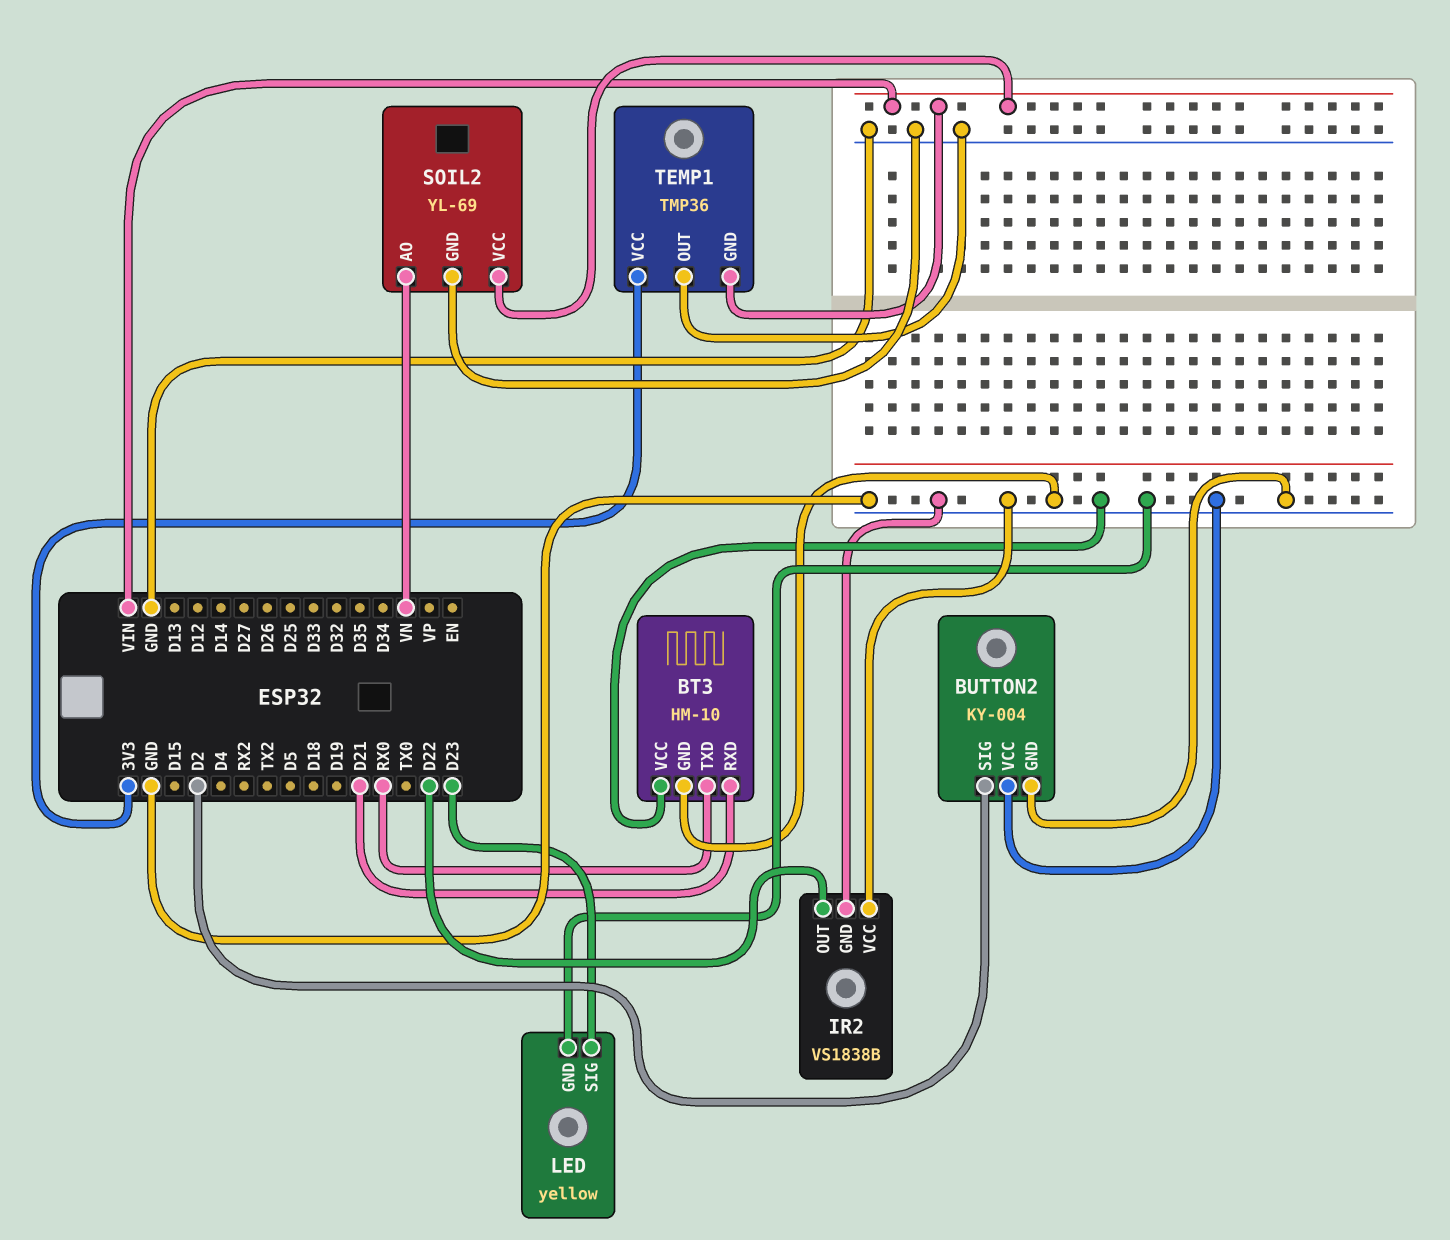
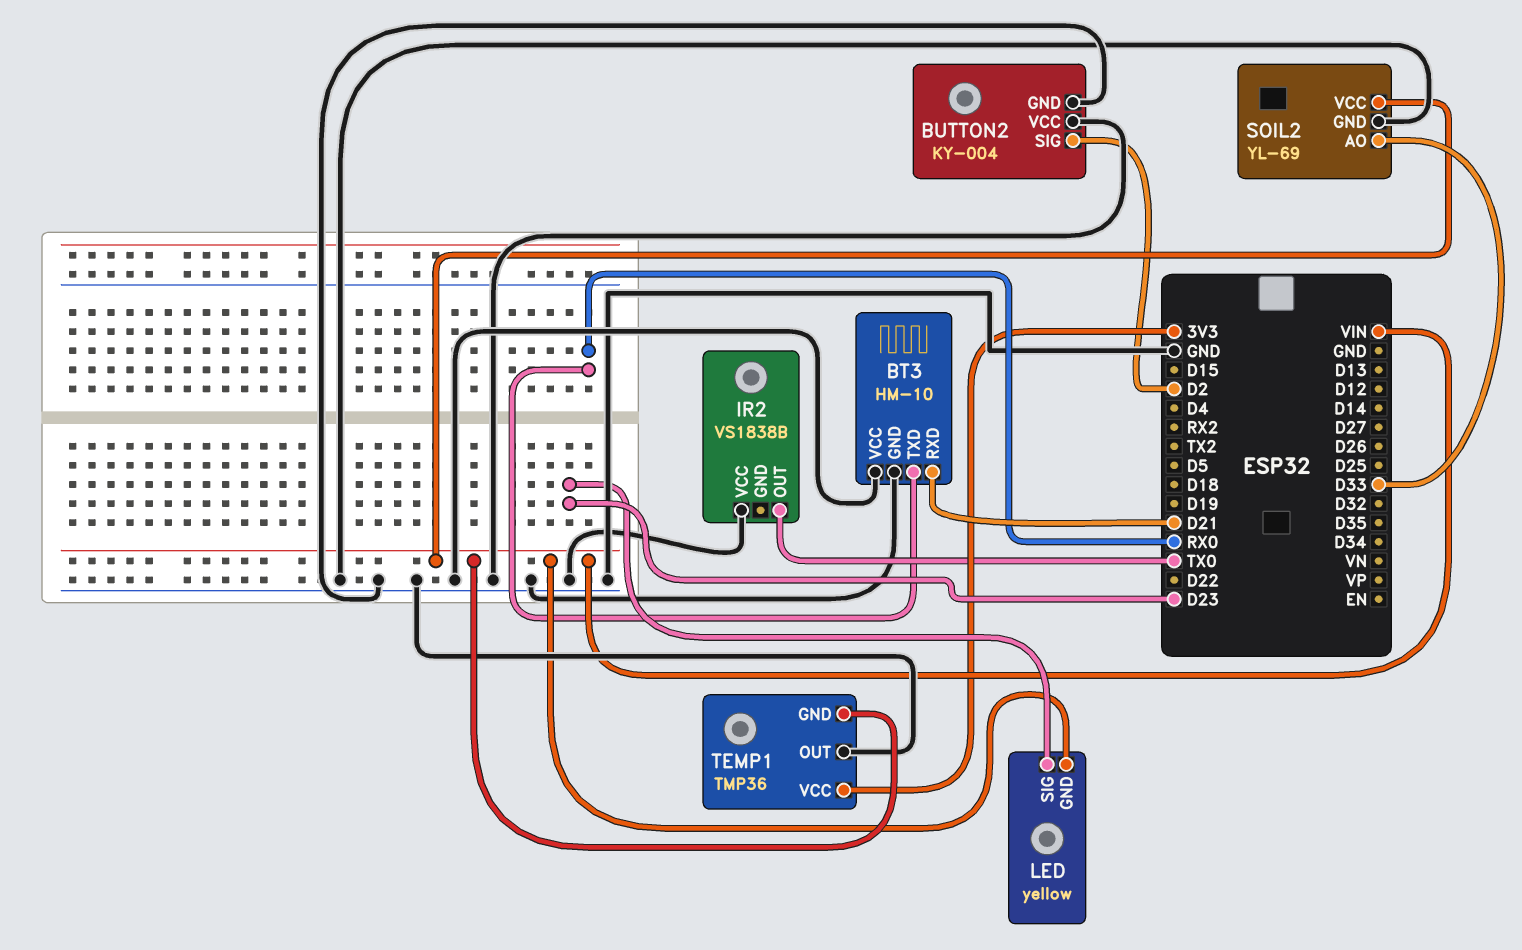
IR2 pin GND: GND -> none
IR2 pin OUT: D22 -> TX0
LED pin GND: GND -> VIN
SOIL2 pin AO: VN -> D33

